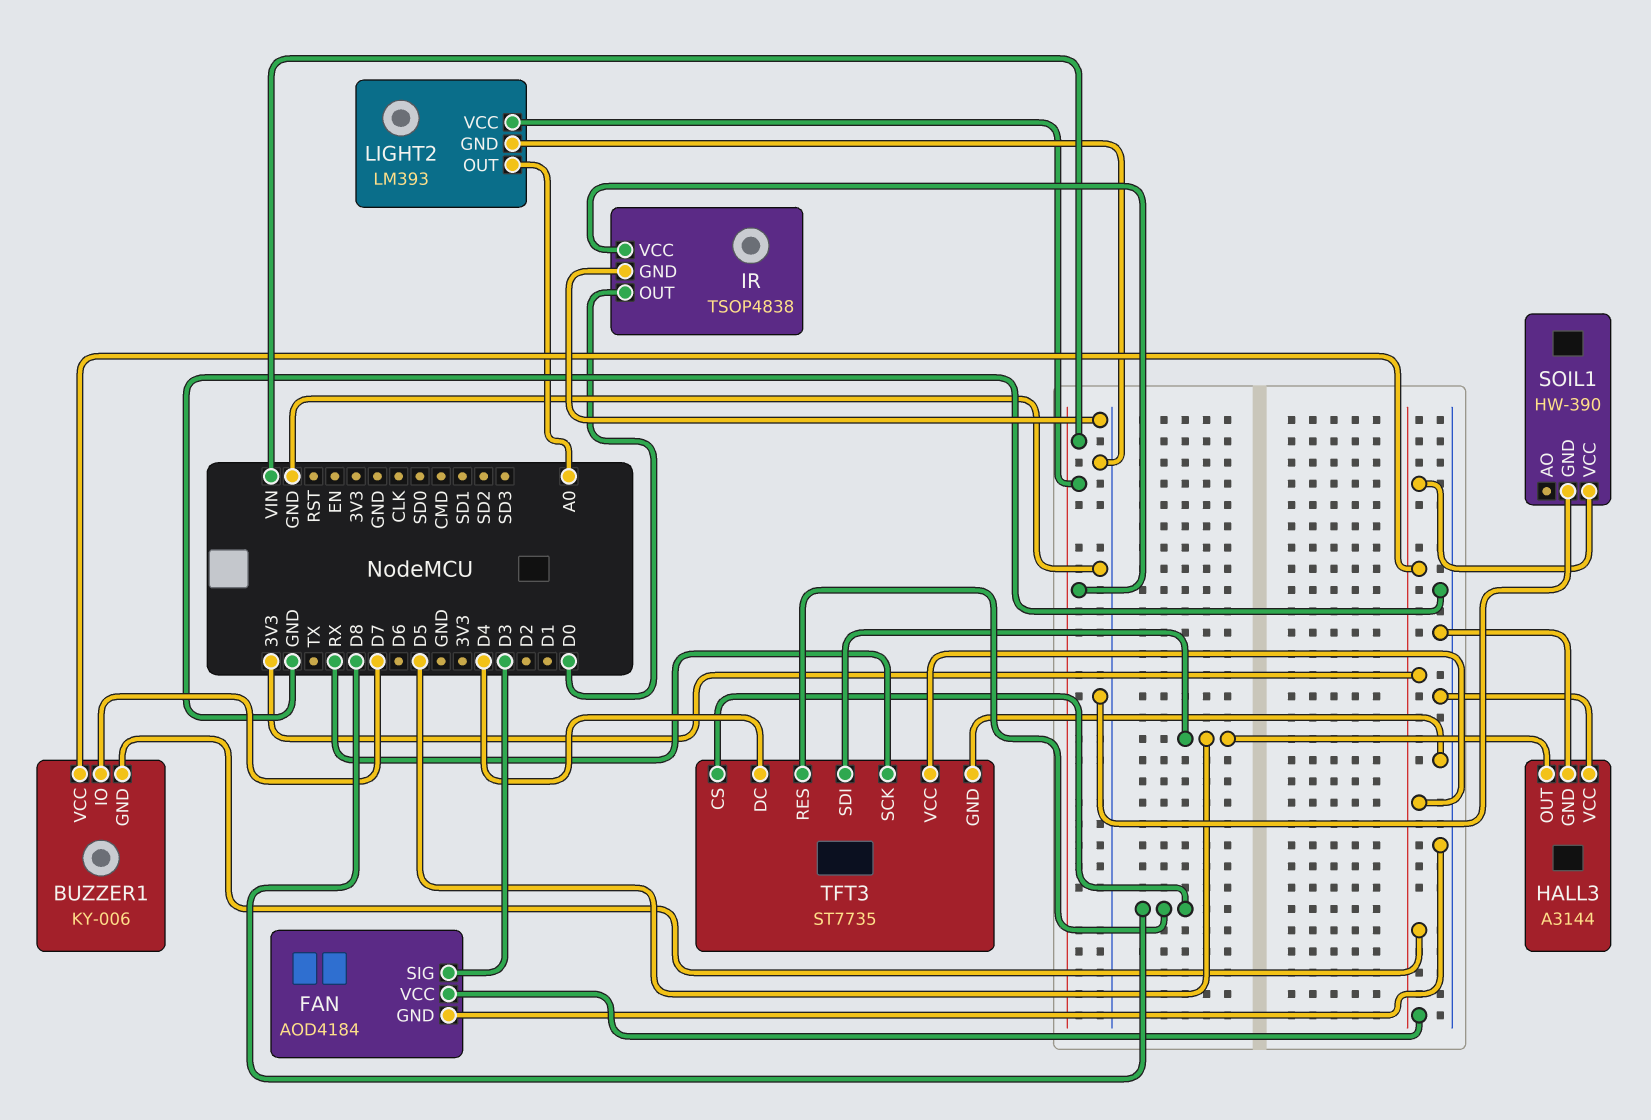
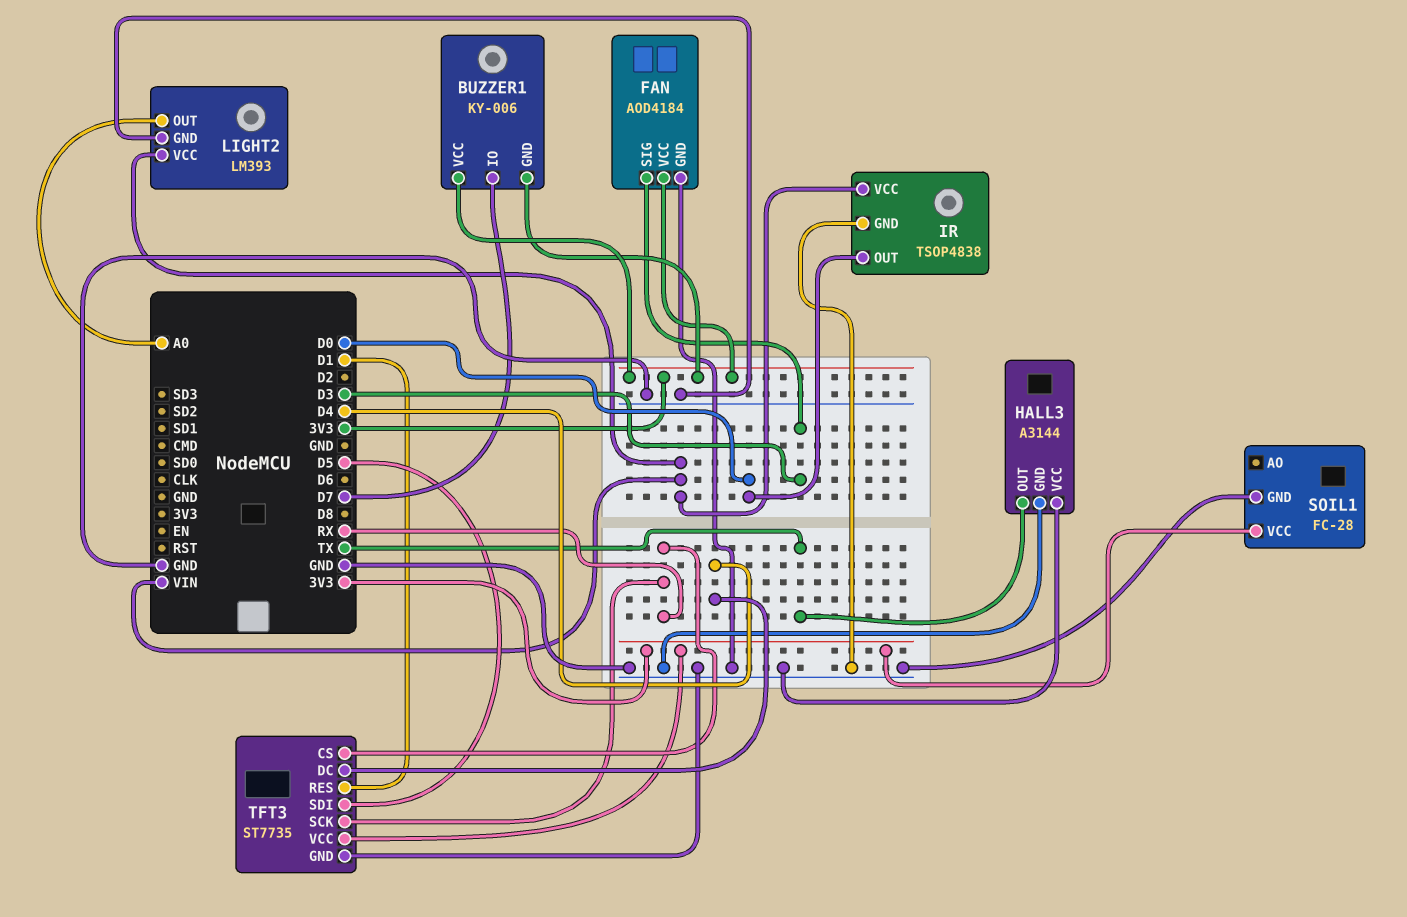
HALL3 pin OUT: D5 -> TX
SOIL1: HW-390 -> FC-28
TFT3 pin CS: D8 -> RX
TFT3 pin RES: D8 -> D1

